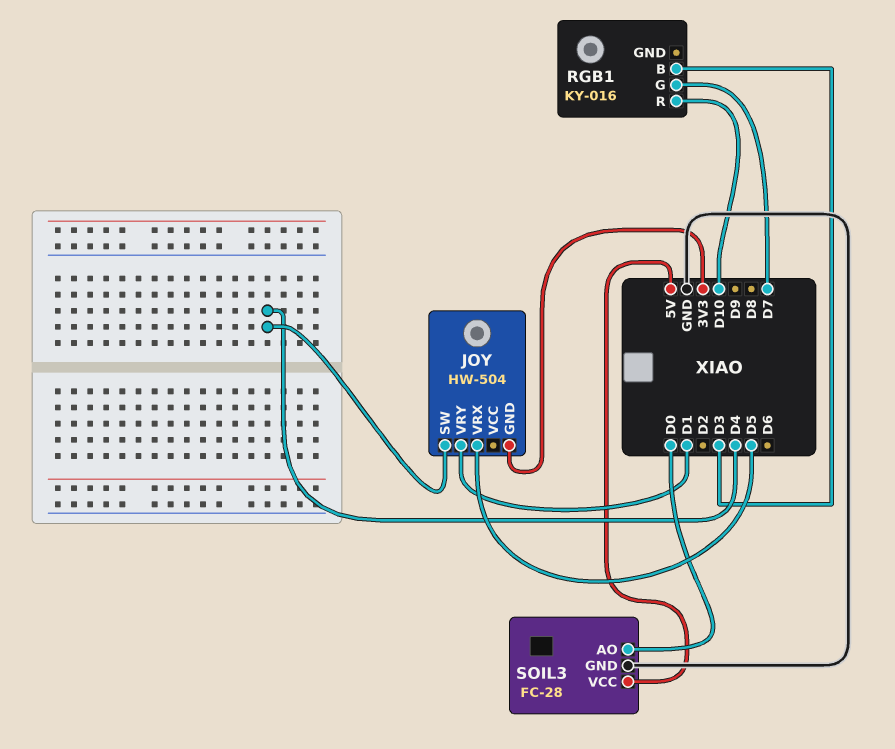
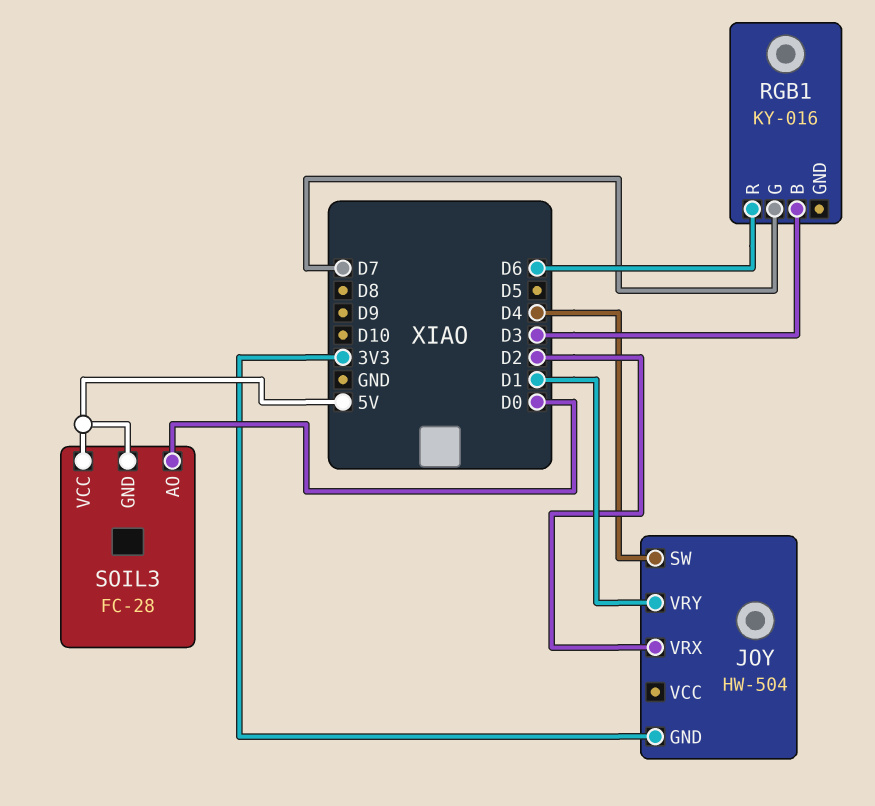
JOY pin VRX: D5 -> D2
RGB1 pin R: D10 -> D6
SOIL3 pin GND: GND -> 5V

